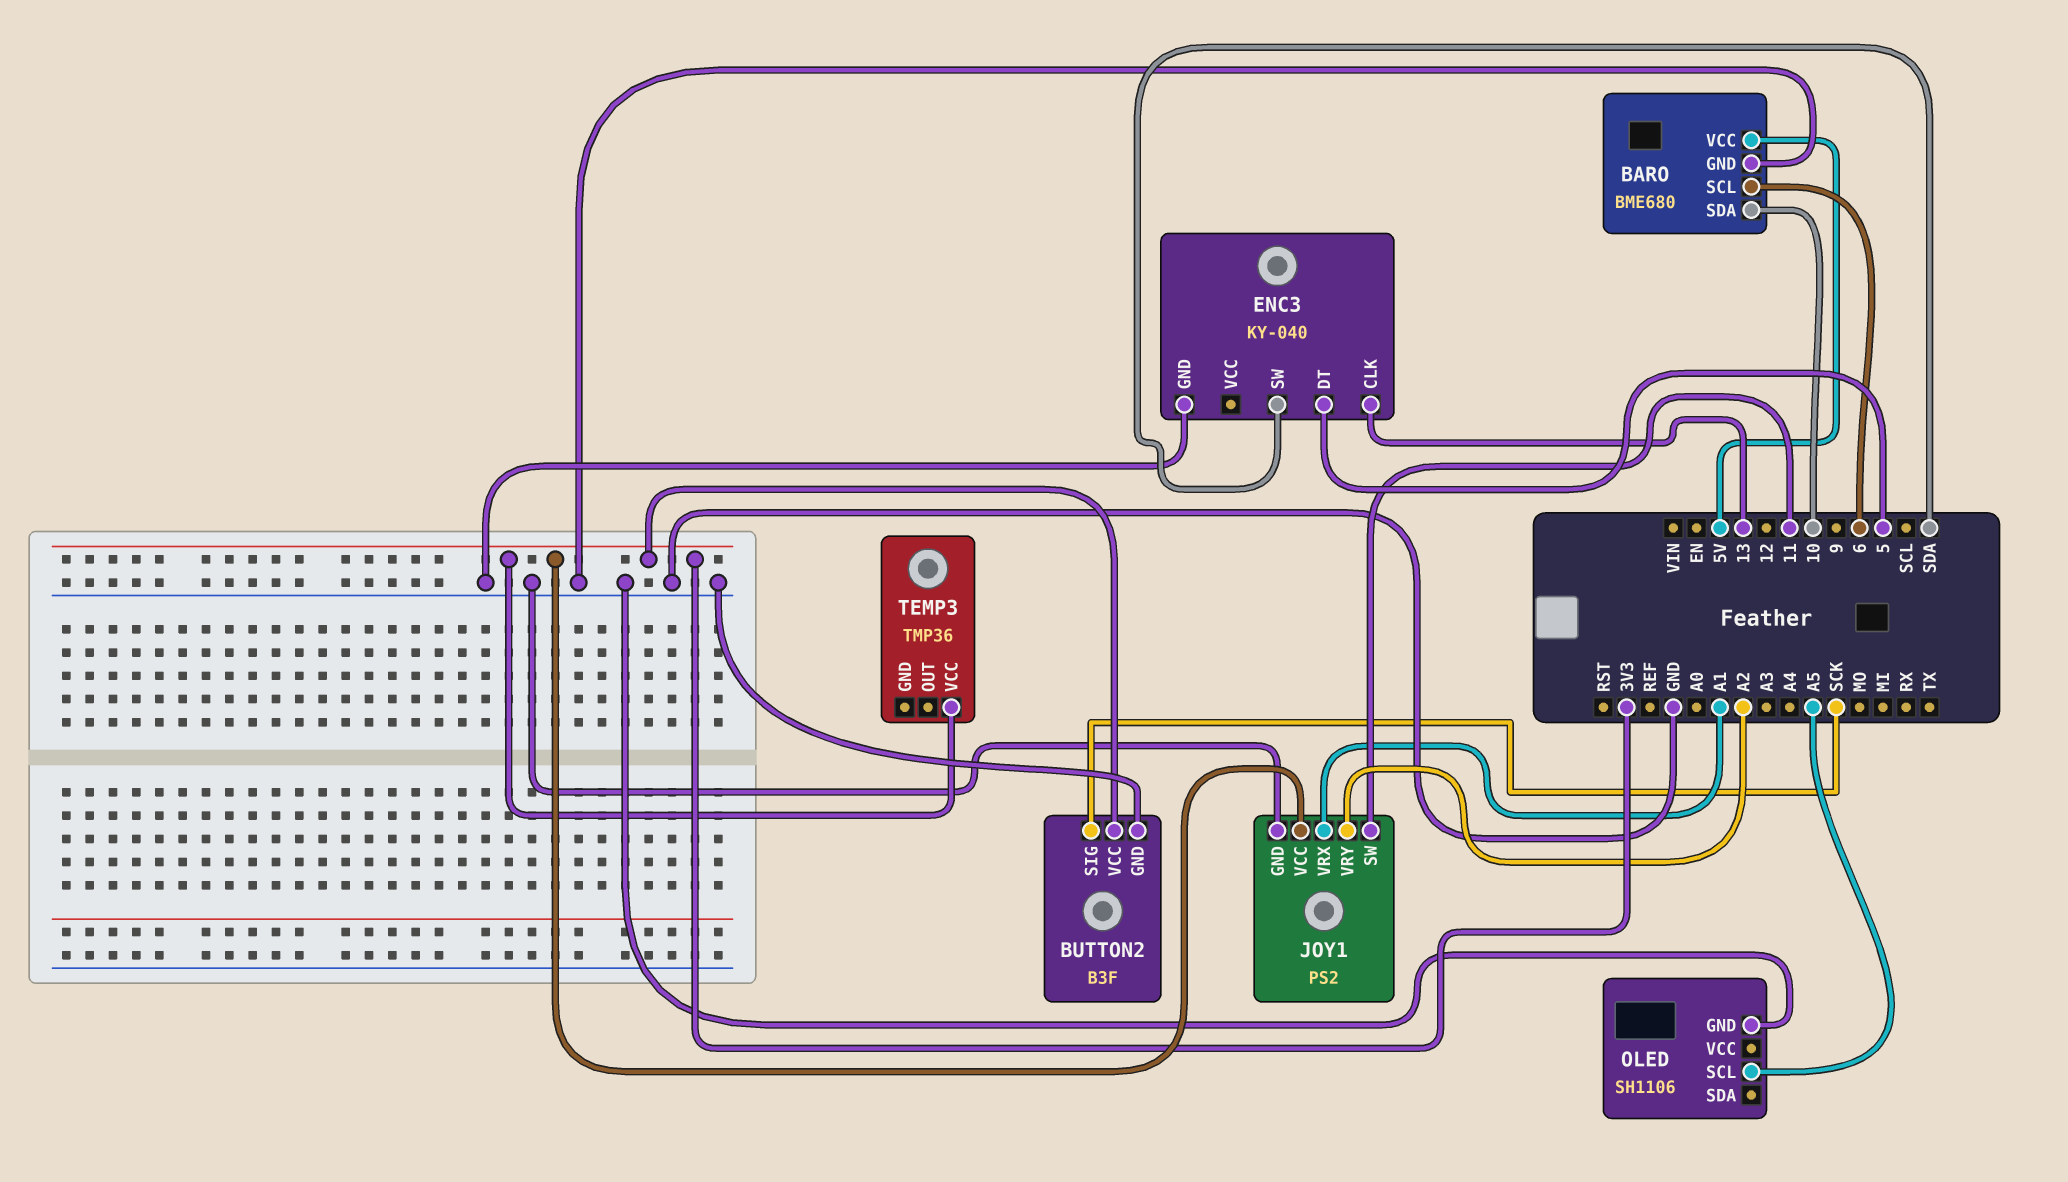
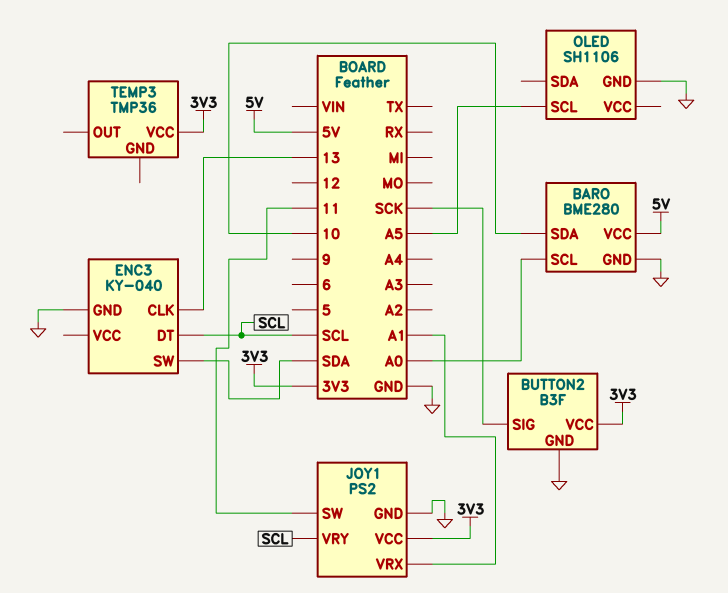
BARO: BME680 -> BME280
BARO pin SCL: 6 -> A0
ENC3 pin DT: 5 -> SCL
JOY1 pin VRY: A2 -> SCL

